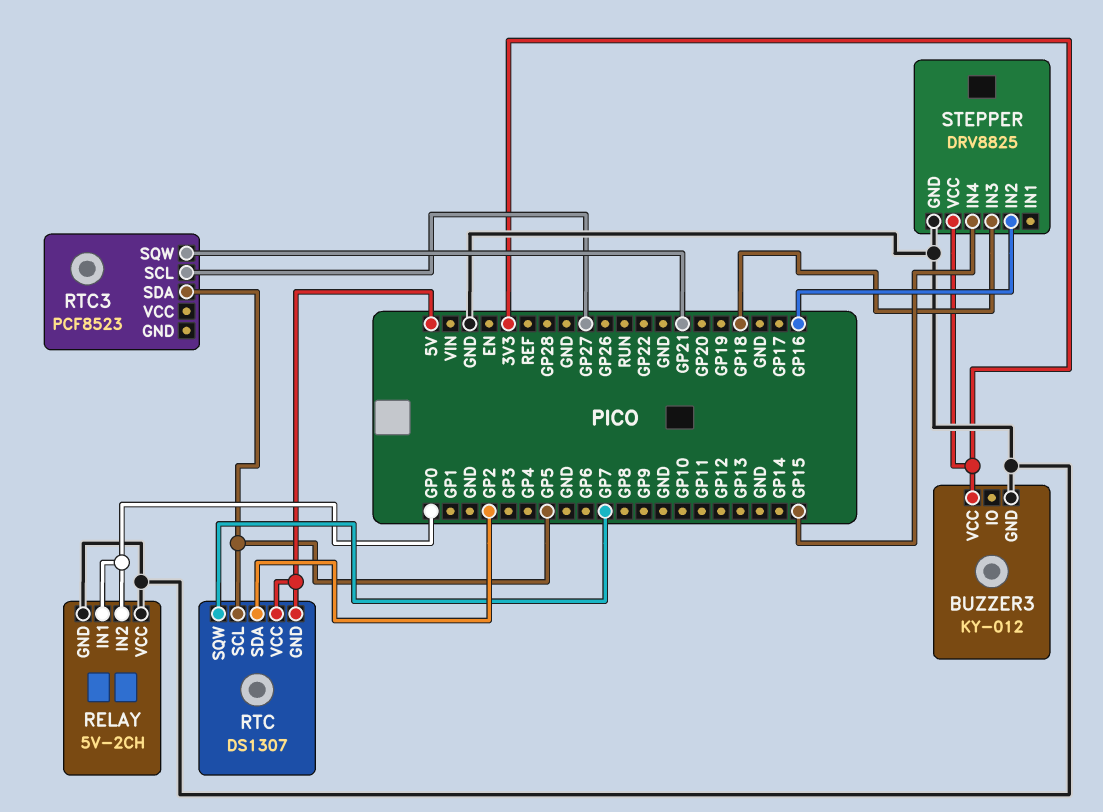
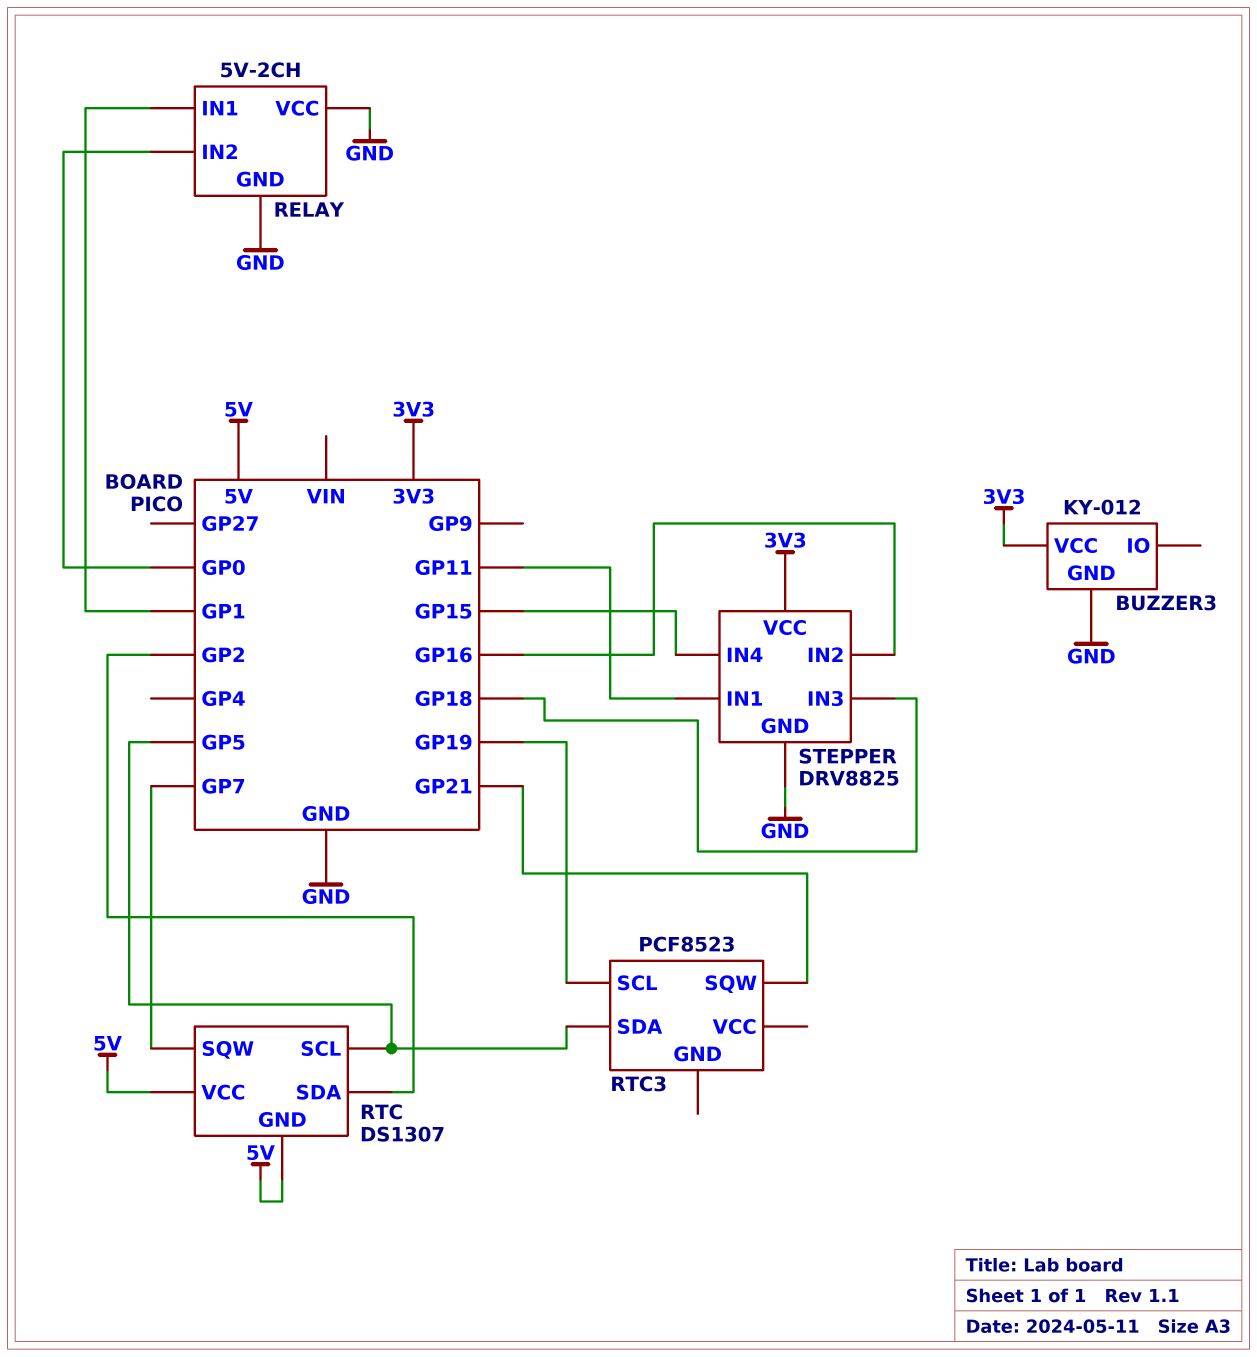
RELAY pin IN1: GP0 -> GP1
RTC3 pin SCL: GP27 -> GP19
STEPPER pin IN1: none -> GP11

